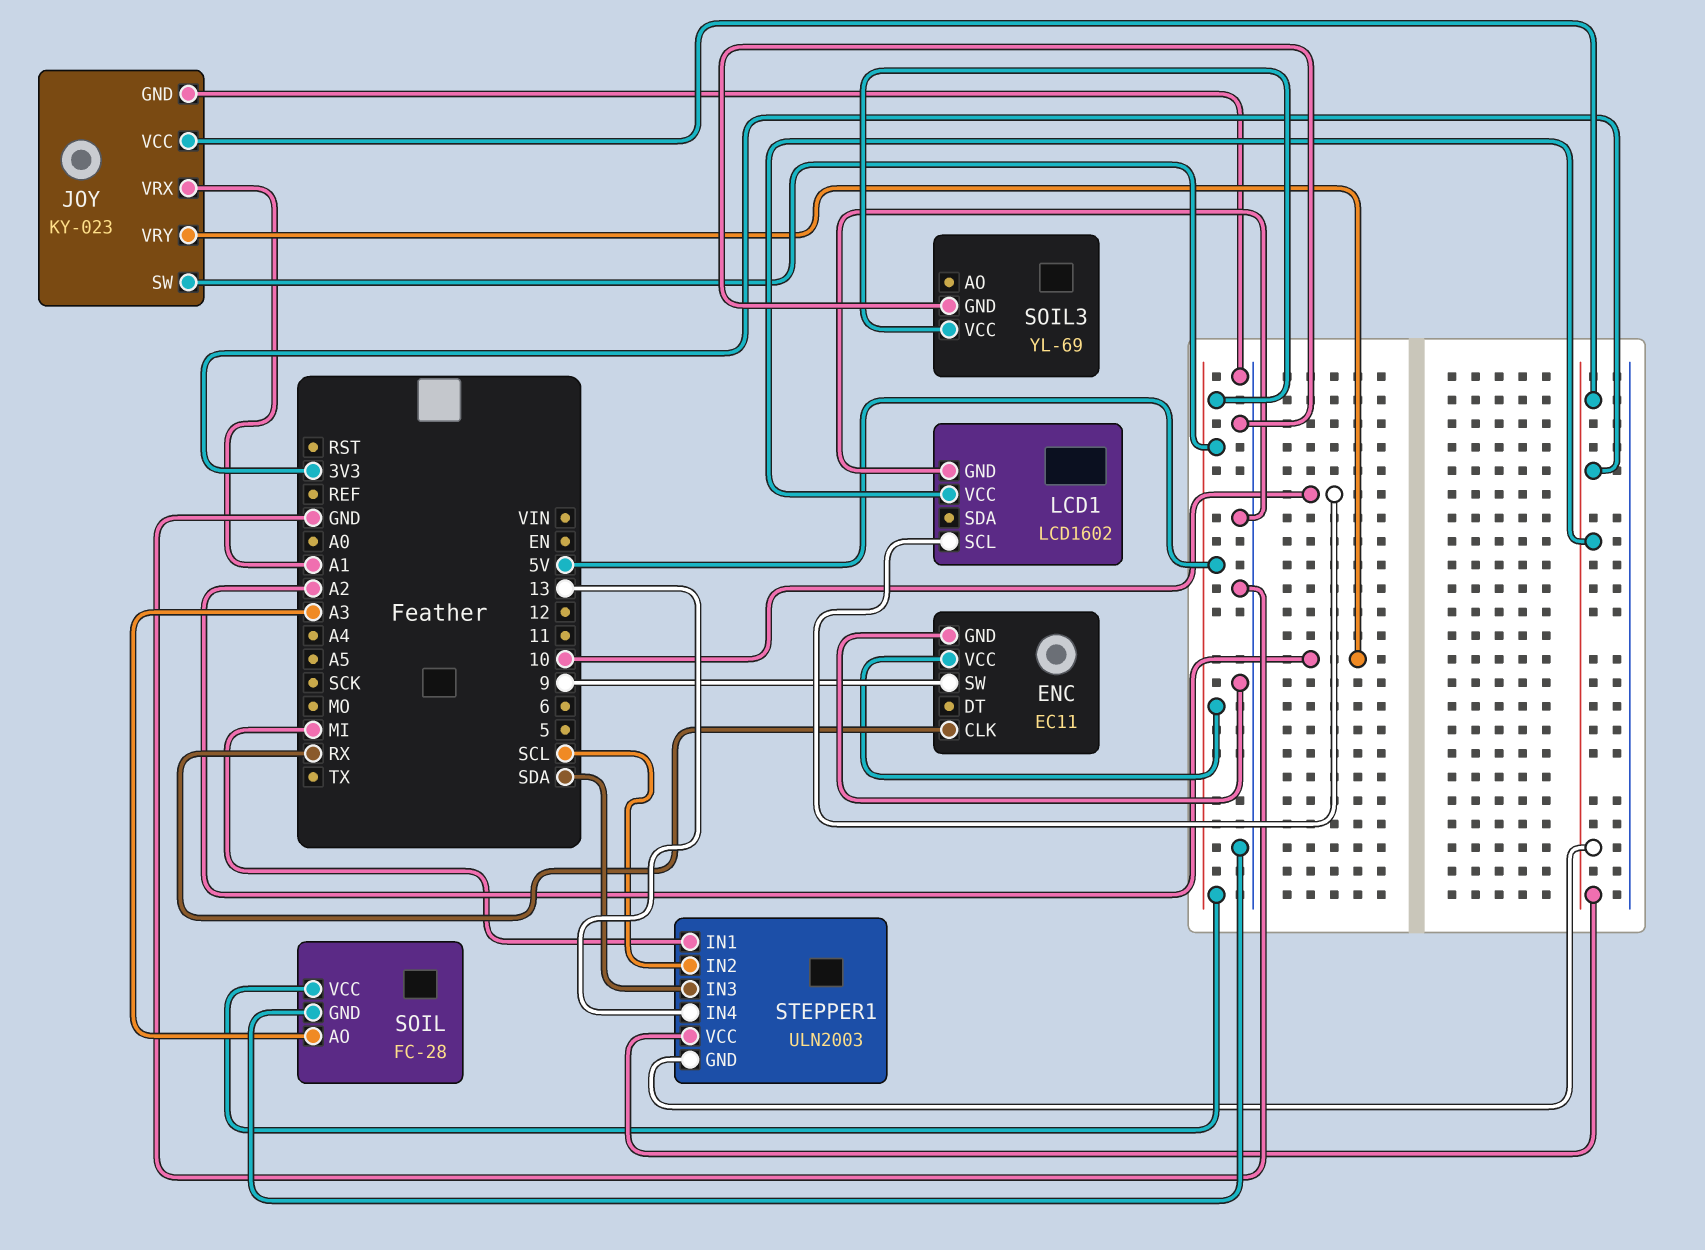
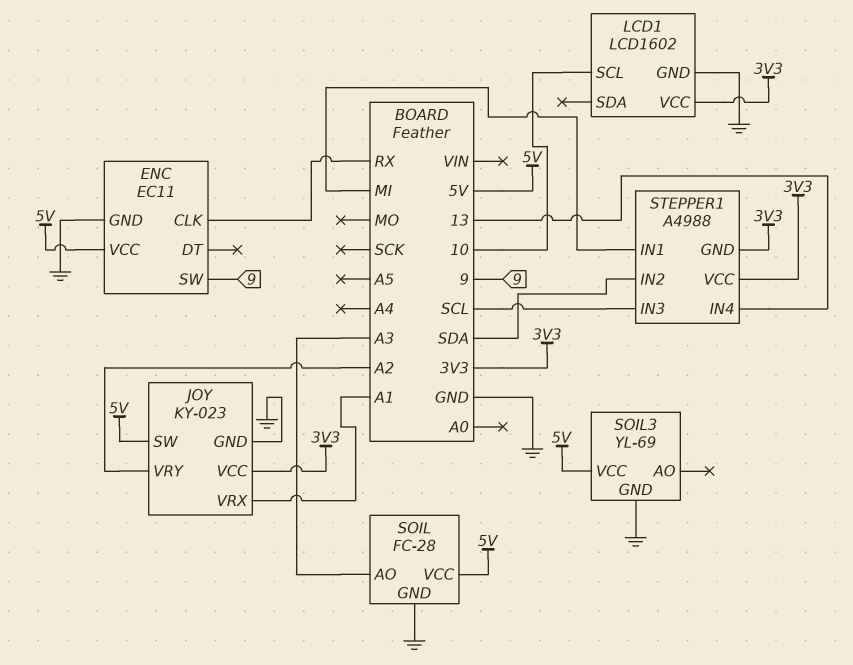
STEPPER1: ULN2003 -> A4988
STEPPER1 pin IN2: SCL -> SDA
STEPPER1 pin IN3: SDA -> SCL

